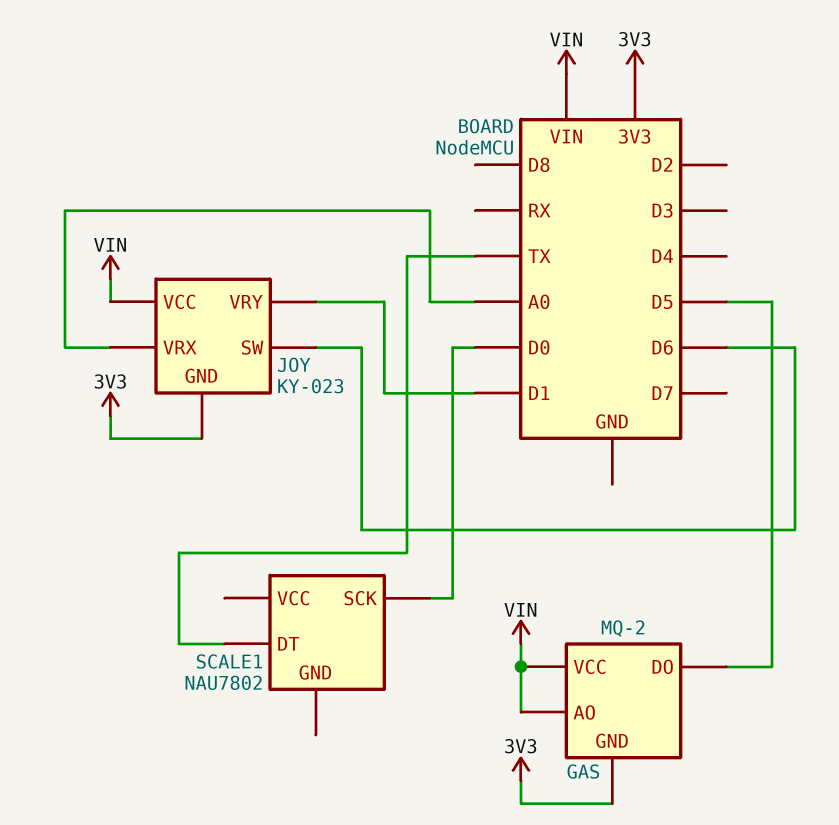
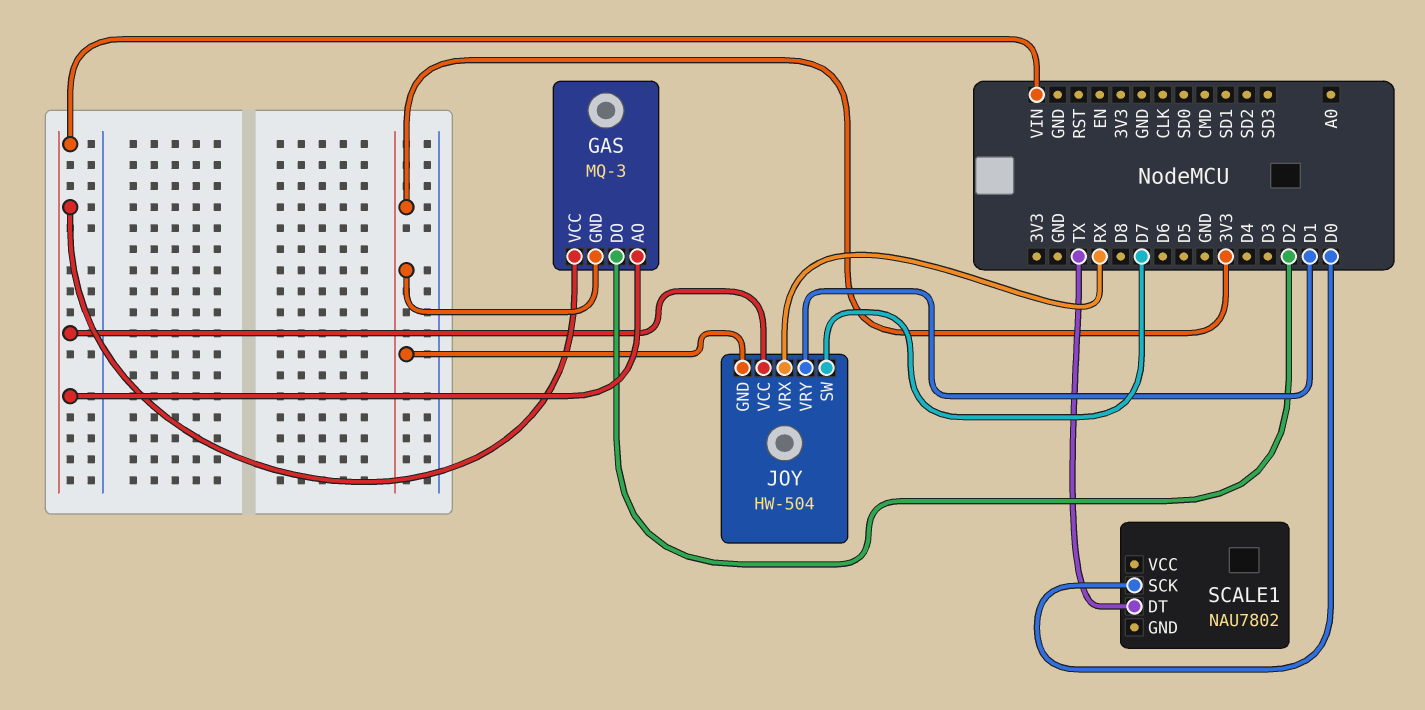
GAS: MQ-2 -> MQ-3
GAS pin DO: D5 -> D2
JOY: KY-023 -> HW-504
JOY pin SW: D6 -> D7
JOY pin VRX: A0 -> RX

